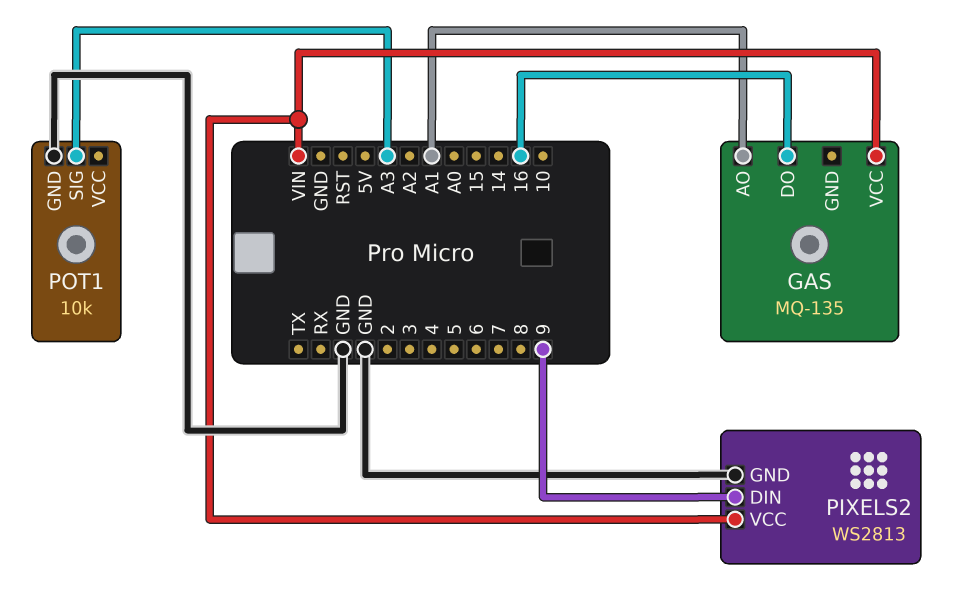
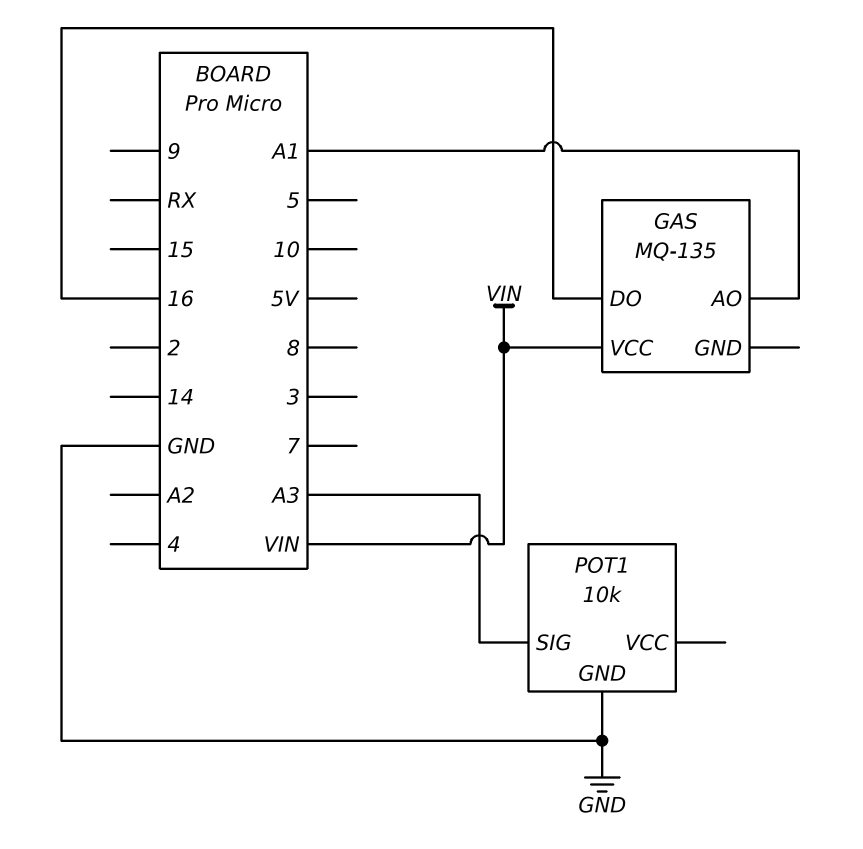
PIXELS2: WS2813 -> none
PIXELS2 pin DIN: 9 -> none
PIXELS2 pin GND: GND -> none
PIXELS2 pin VCC: VIN -> none

